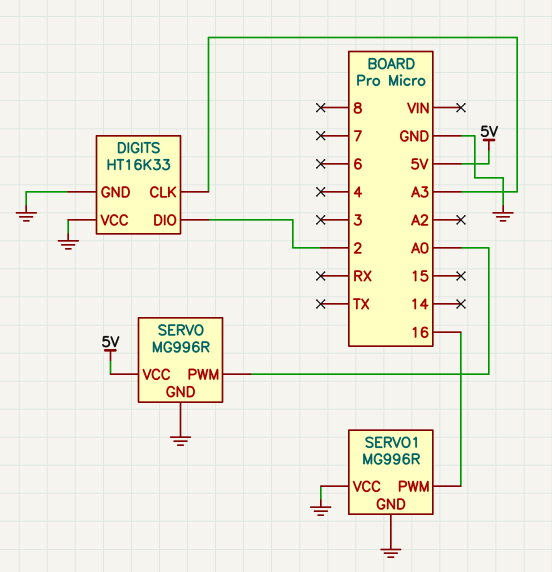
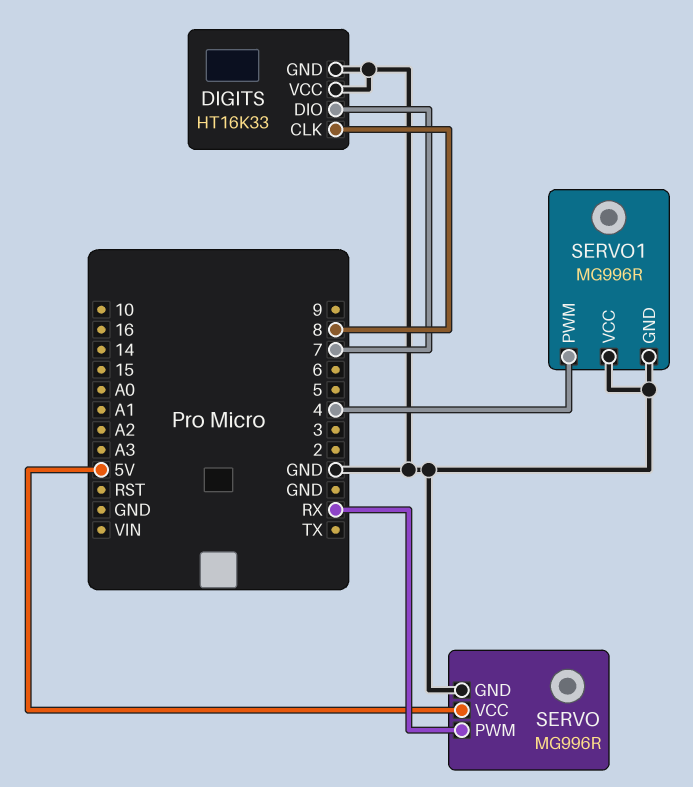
DIGITS pin CLK: A3 -> 8
DIGITS pin DIO: 2 -> 7
SERVO pin PWM: A0 -> RX
SERVO1 pin PWM: 16 -> 4

